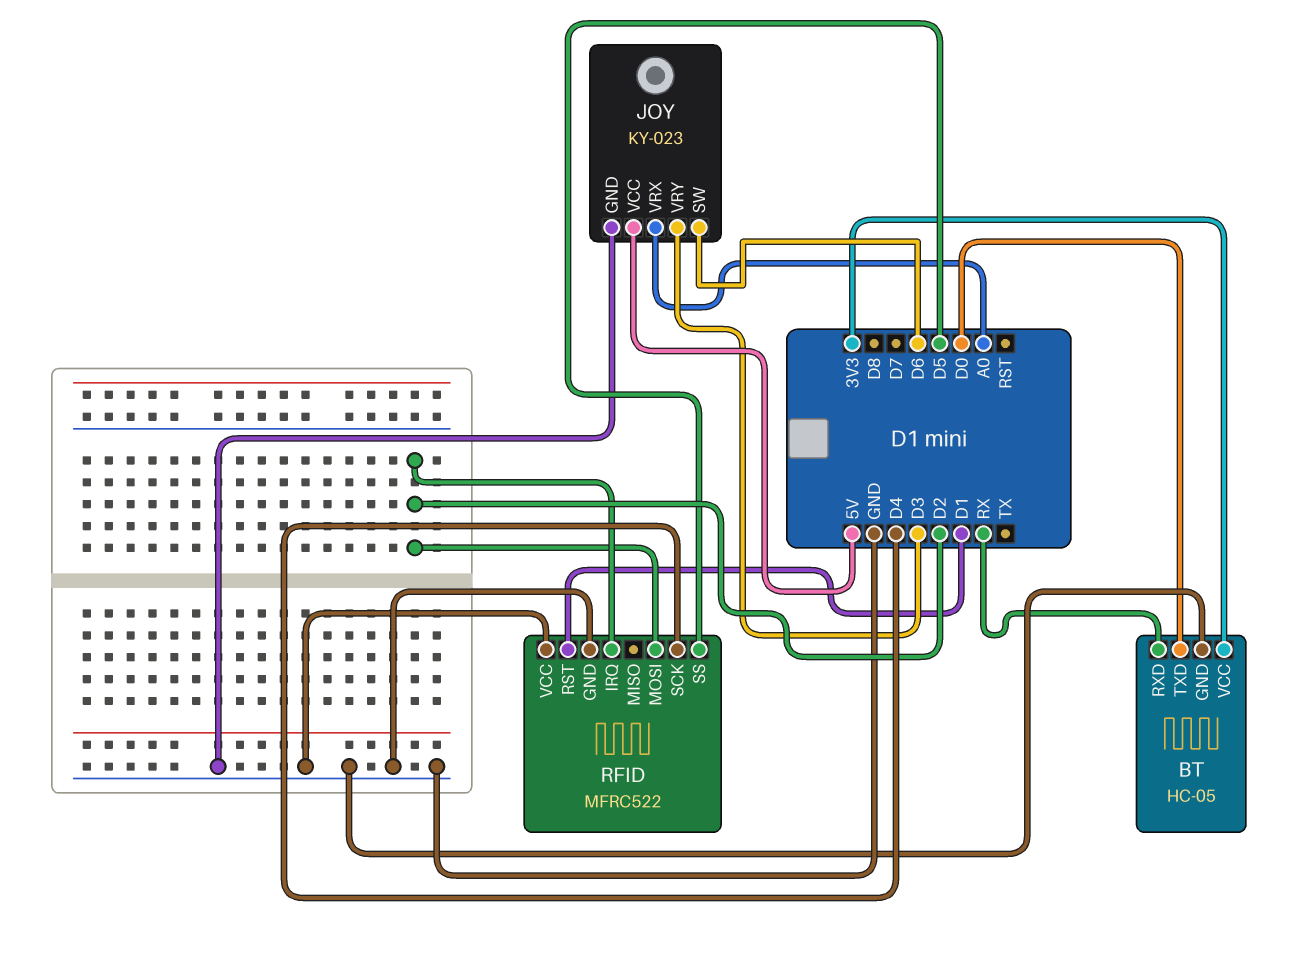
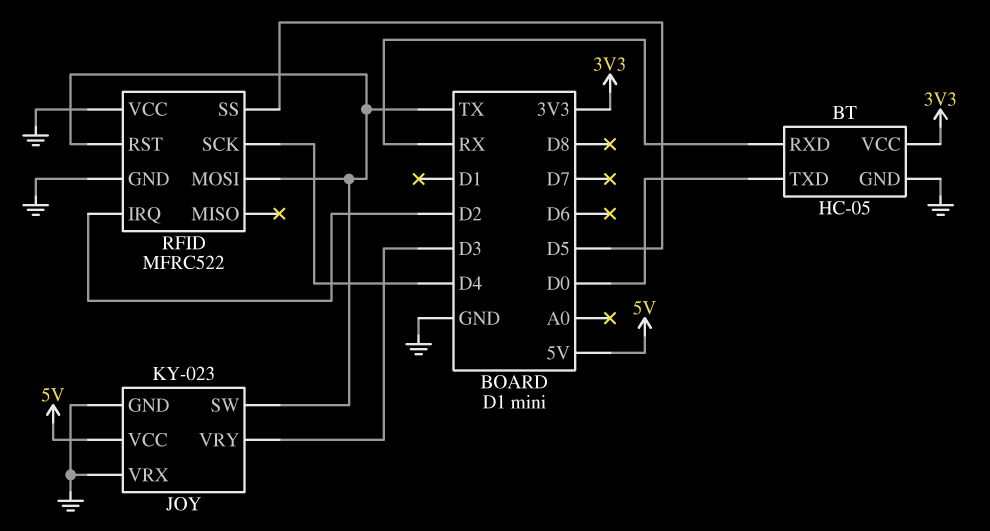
JOY pin SW: D6 -> TX
JOY pin VRX: A0 -> GND
RFID pin MOSI: D2 -> TX
RFID pin RST: D1 -> TX

